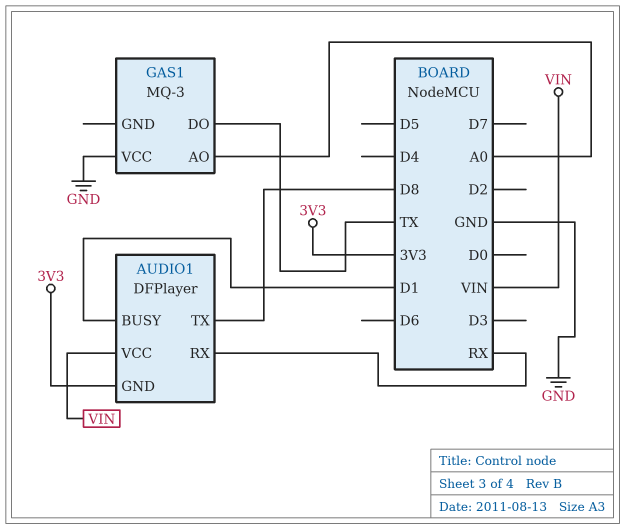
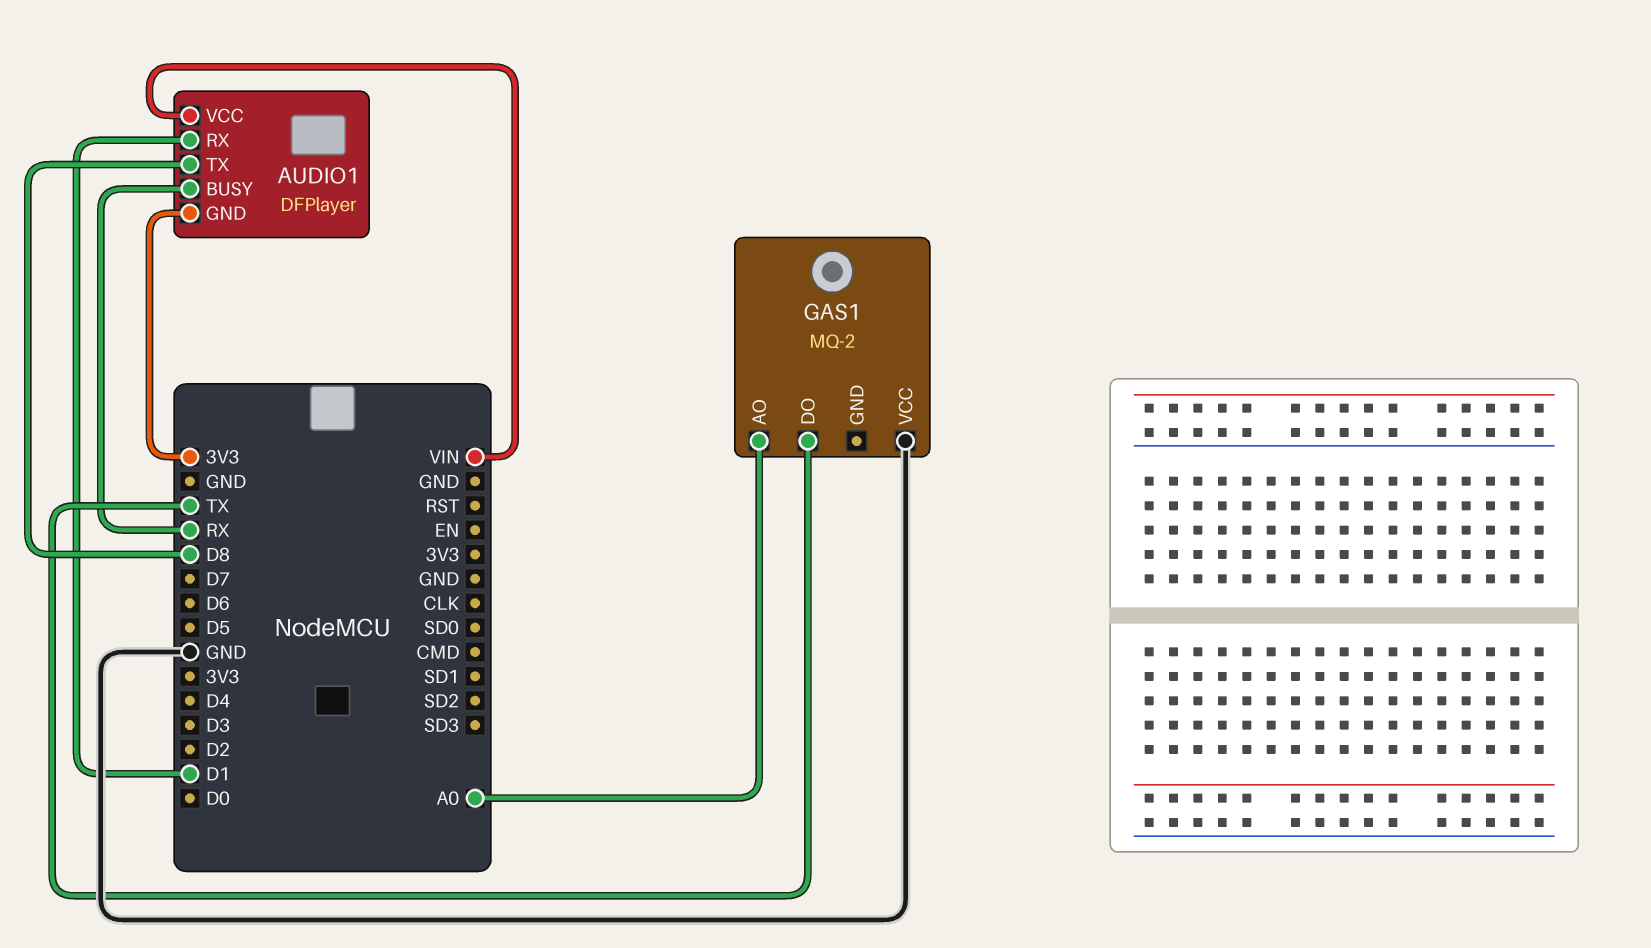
AUDIO1 pin BUSY: D1 -> RX
AUDIO1 pin RX: RX -> D1
GAS1: MQ-3 -> MQ-2

